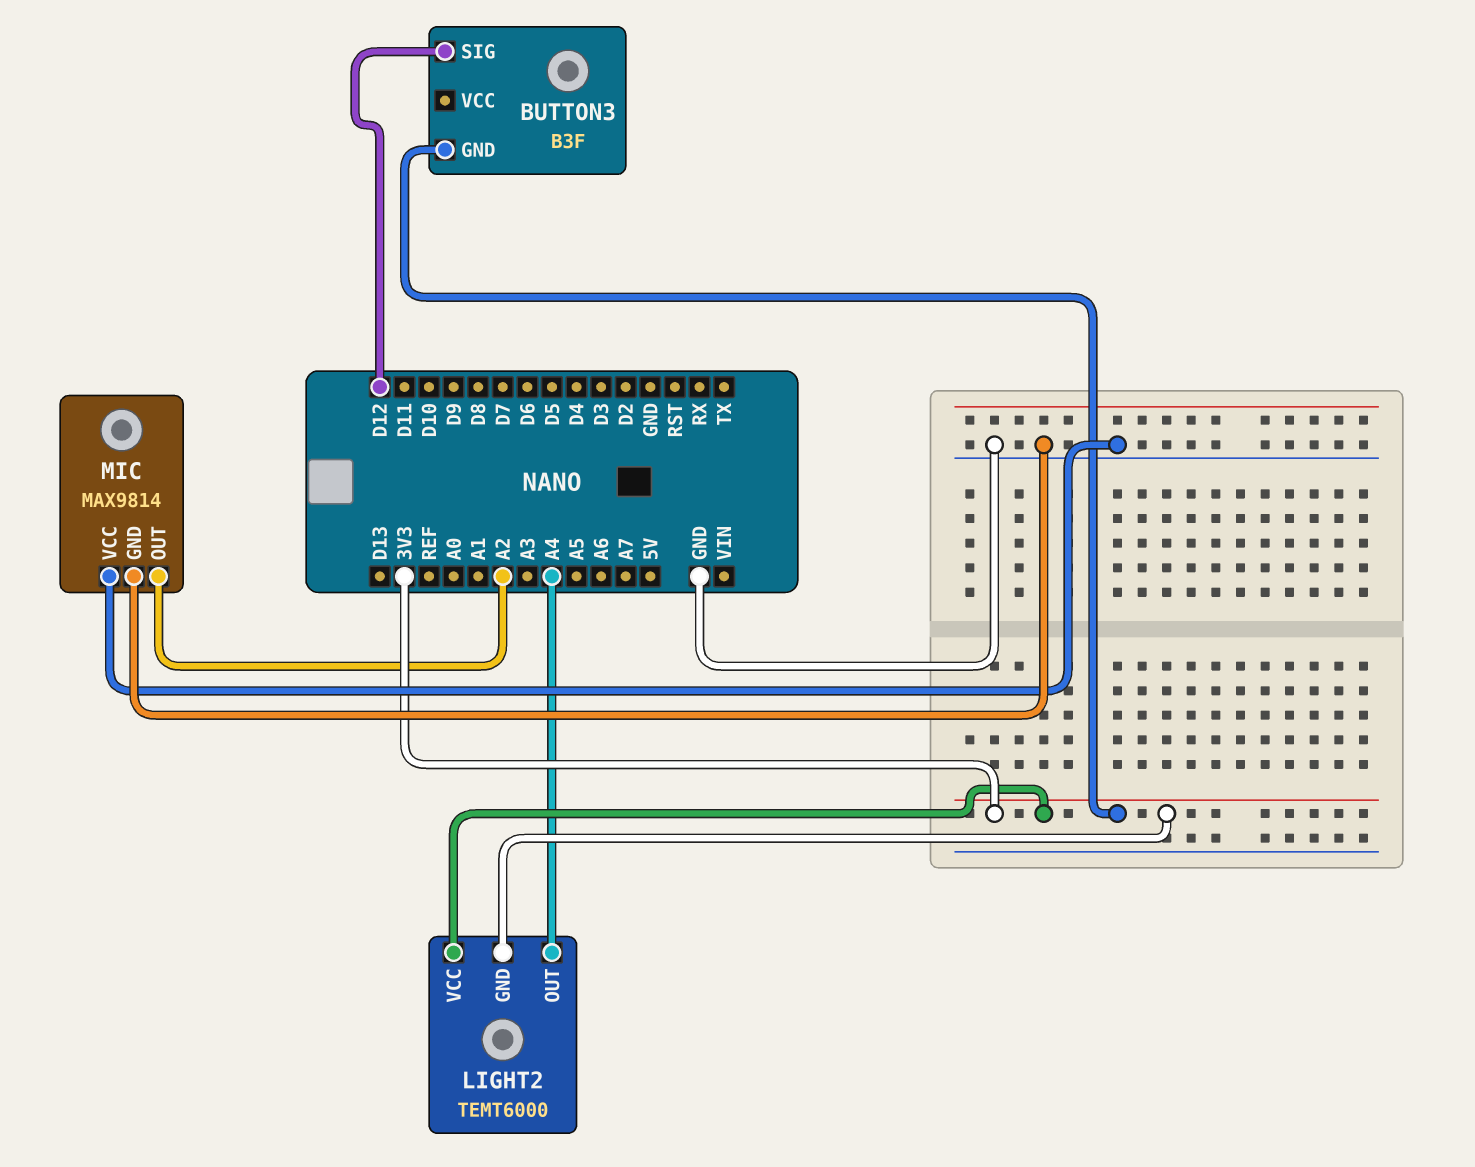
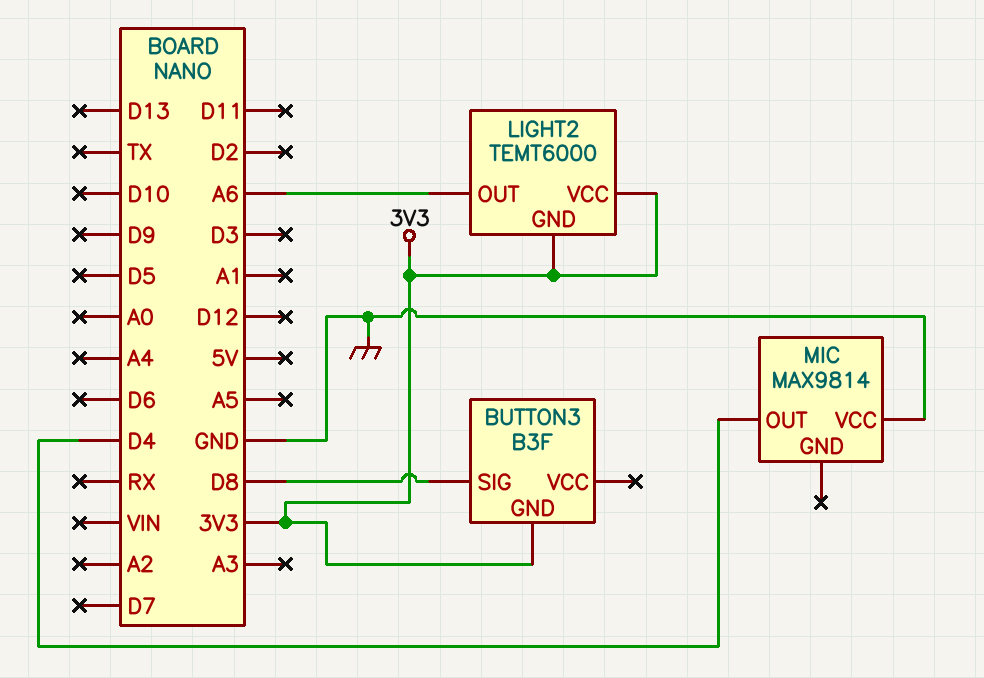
BUTTON3 pin SIG: D12 -> D8
LIGHT2 pin OUT: A4 -> A6
MIC pin GND: GND -> none
MIC pin OUT: A2 -> D4

